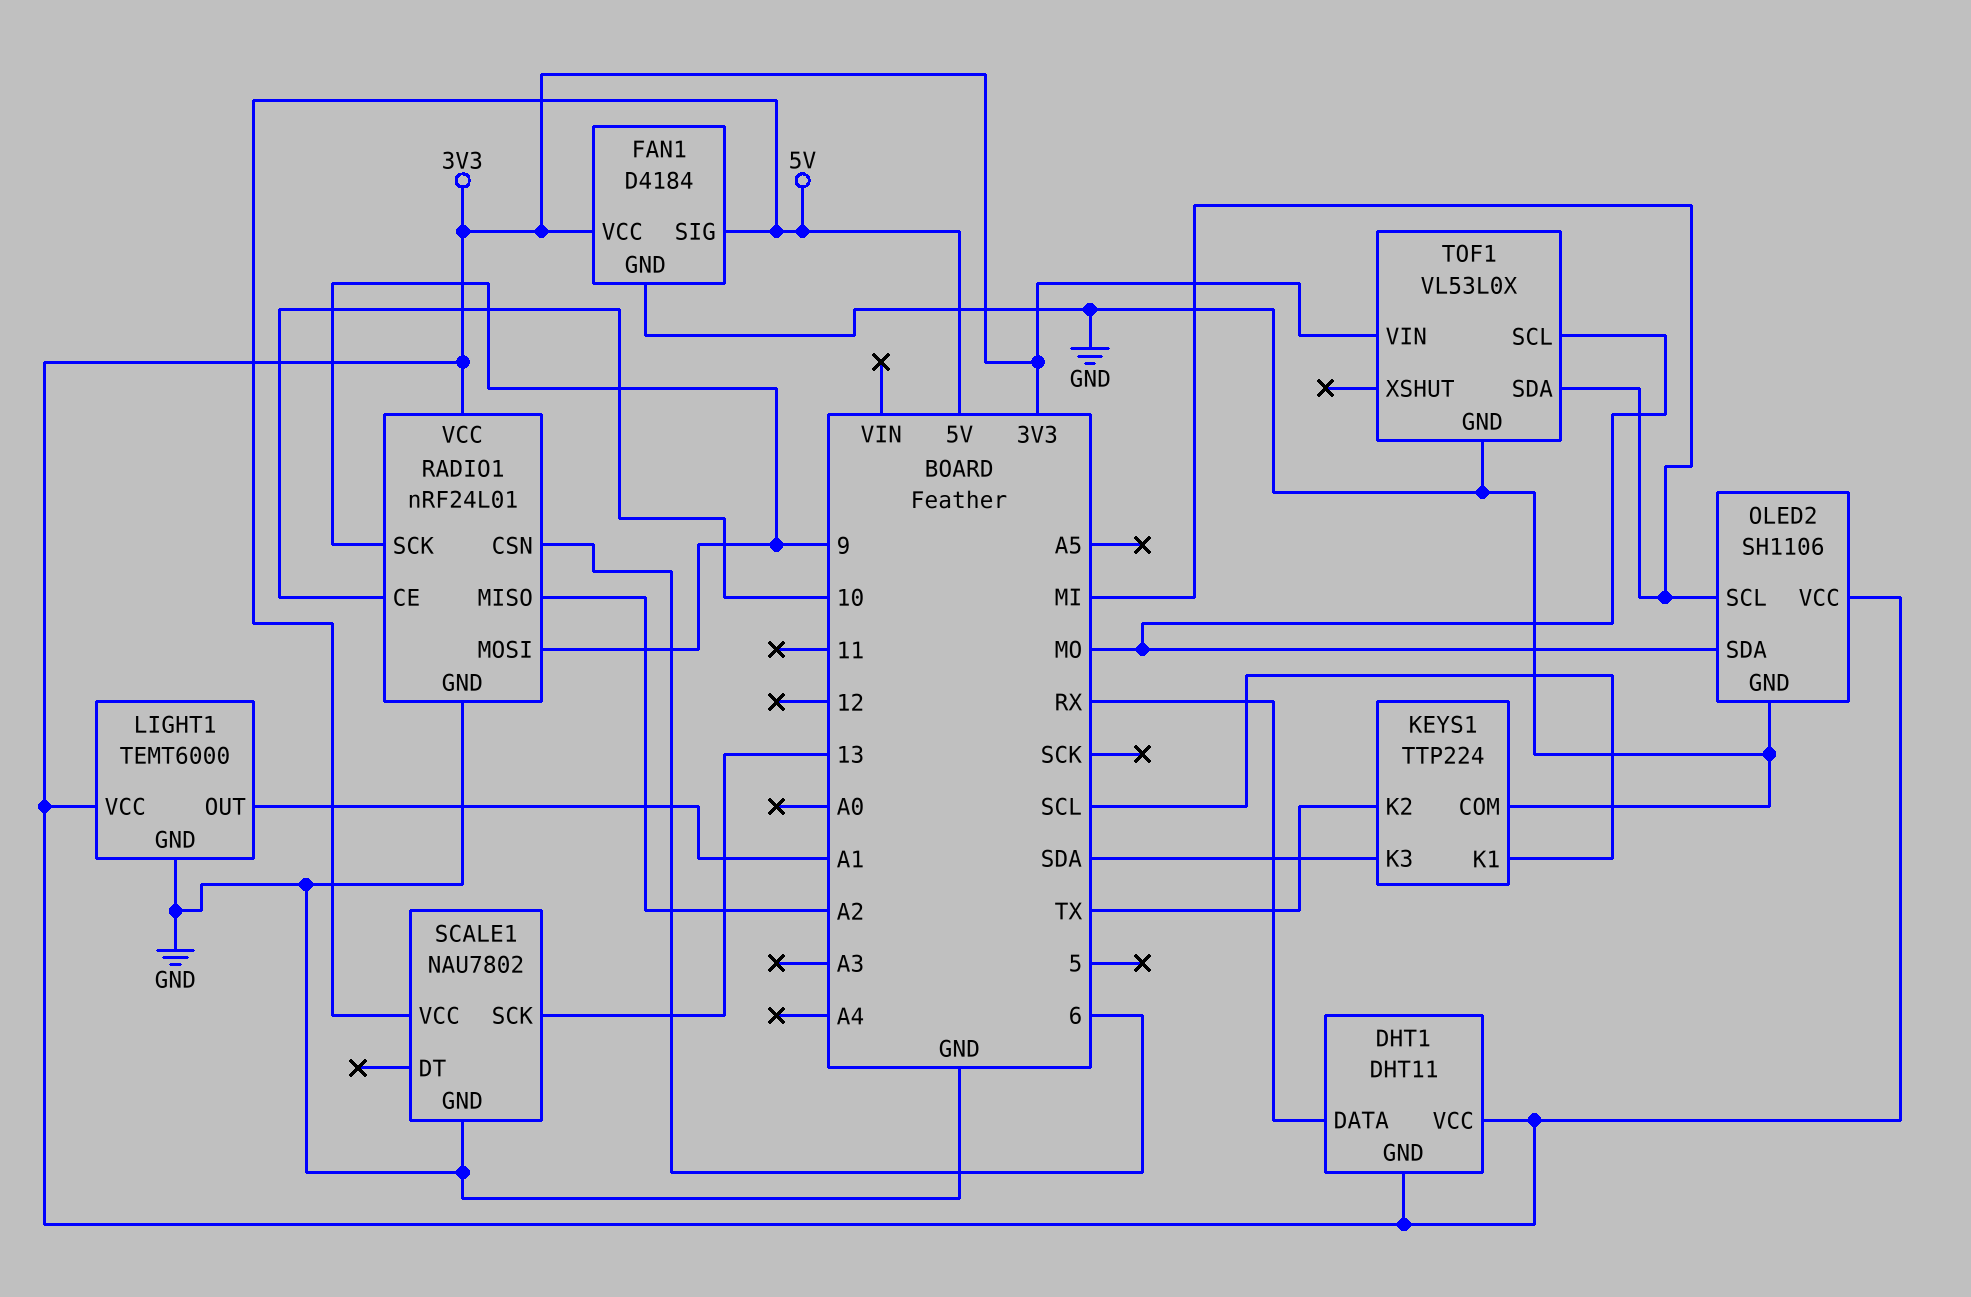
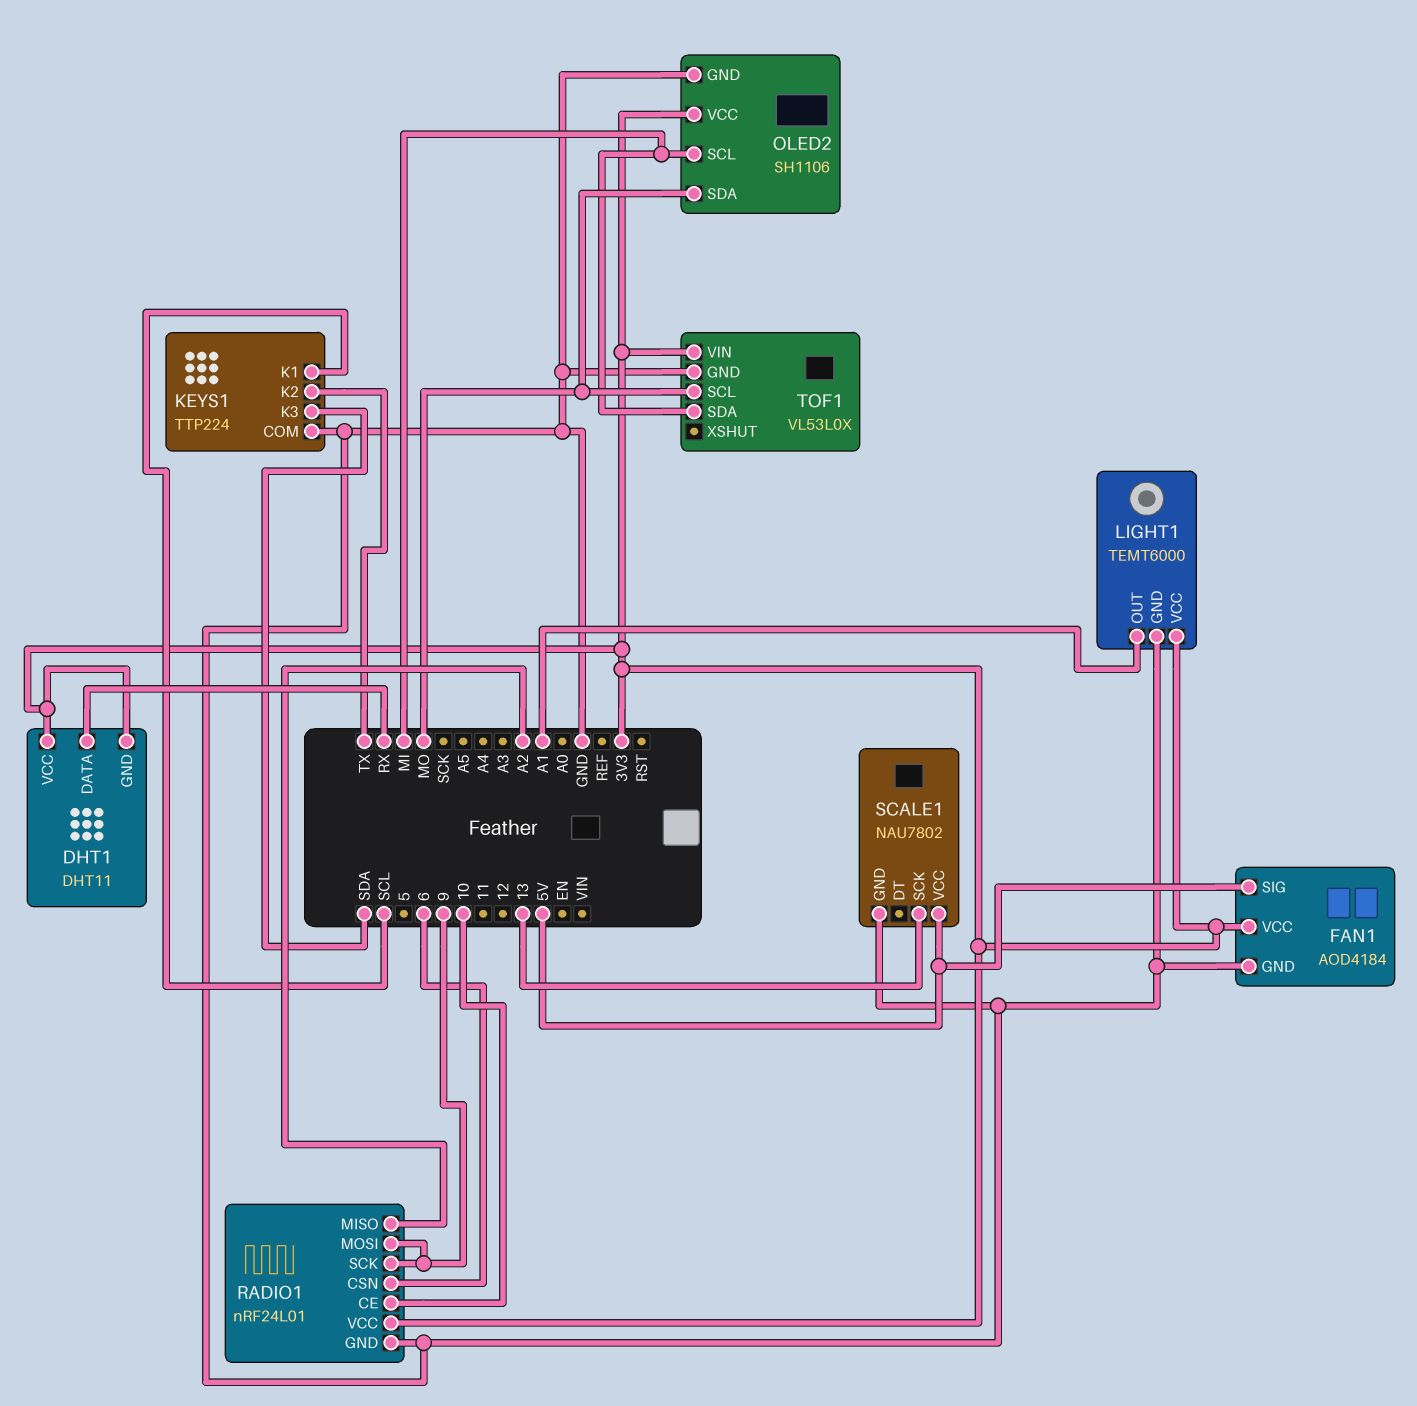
FAN1: D4184 -> AOD4184

